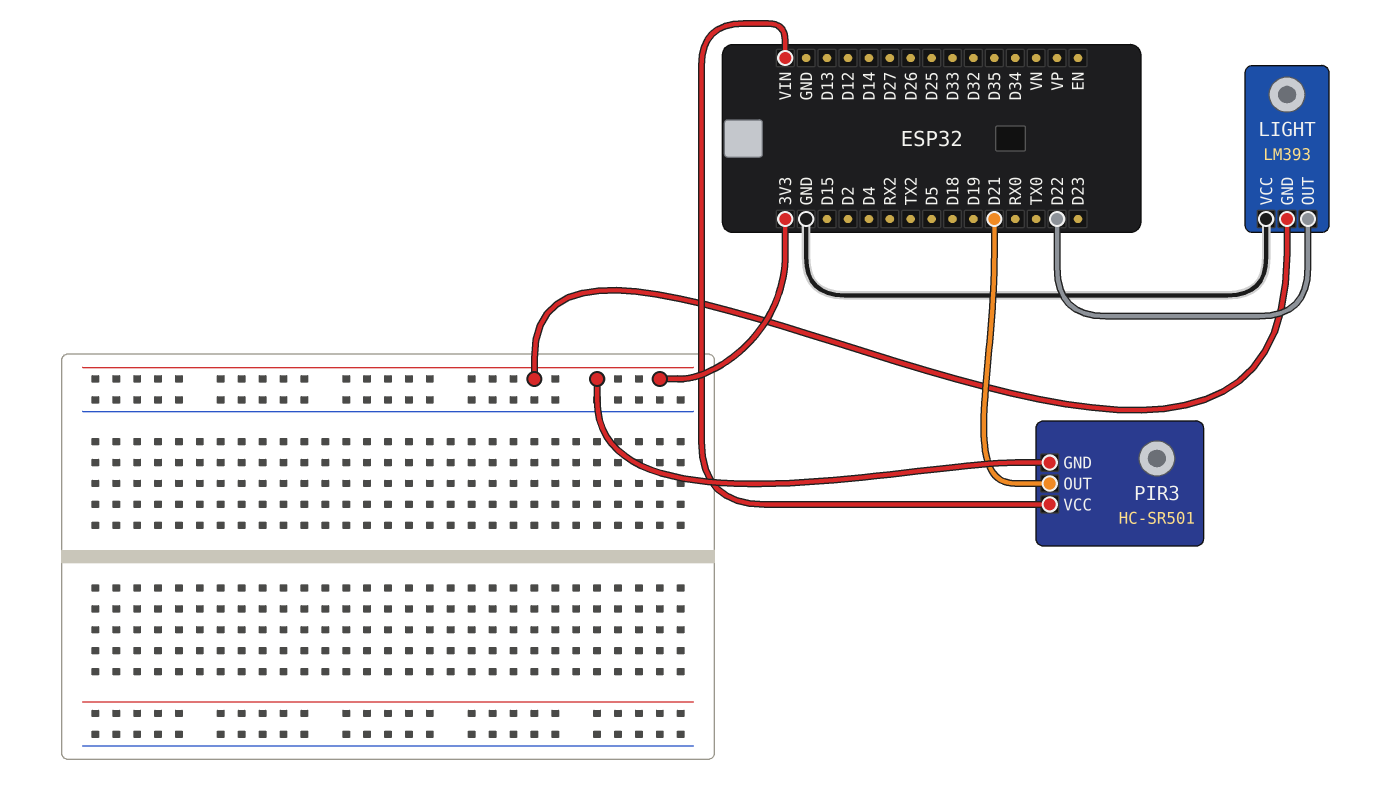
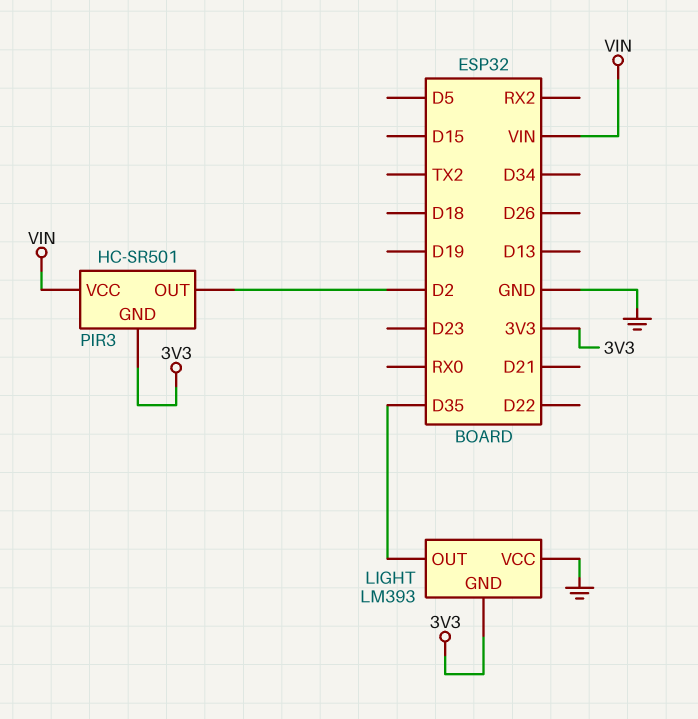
LIGHT pin OUT: D22 -> D35
PIR3 pin OUT: D21 -> D2

